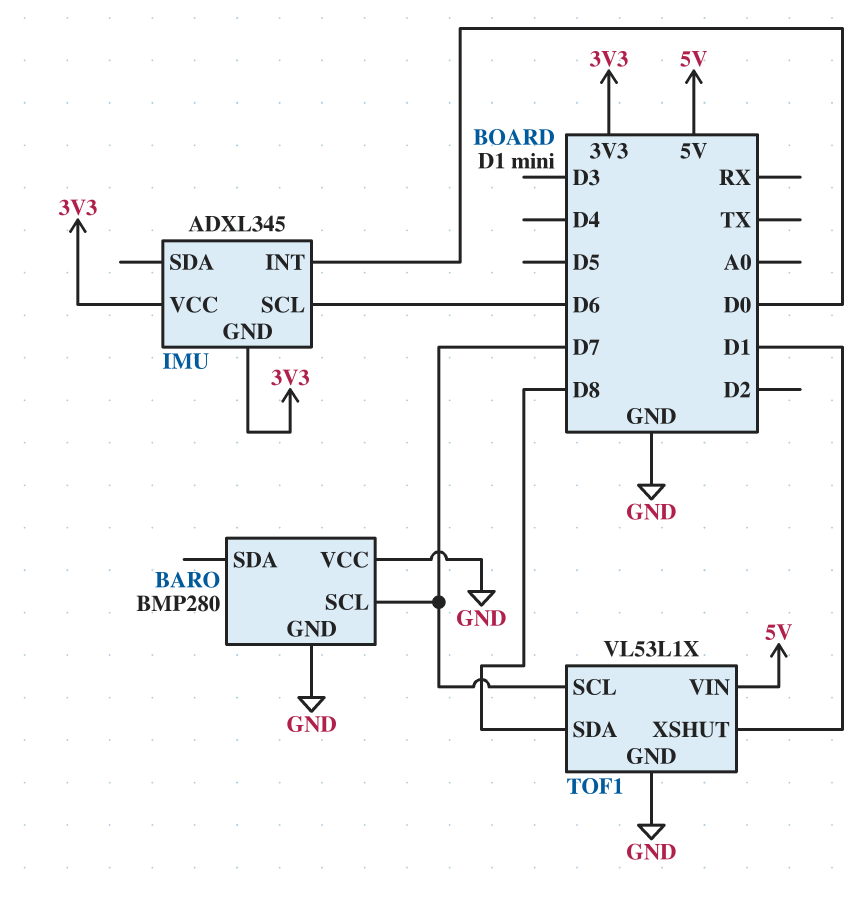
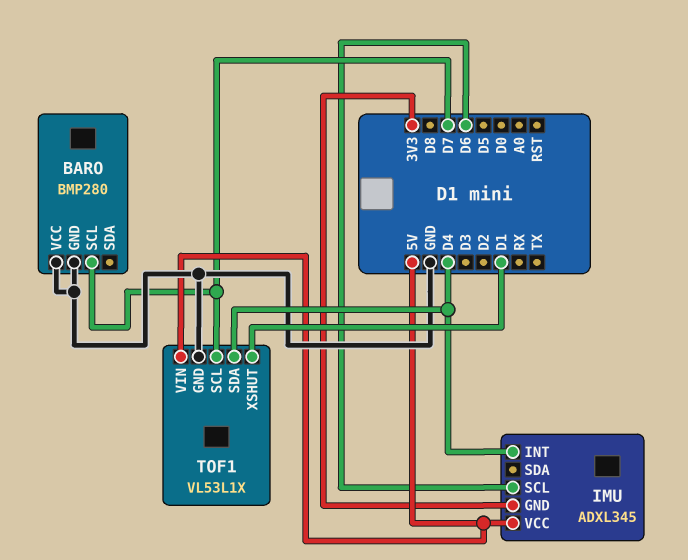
IMU pin INT: D0 -> D4
IMU pin VCC: 3V3 -> 5V
TOF1 pin SDA: D8 -> D4

